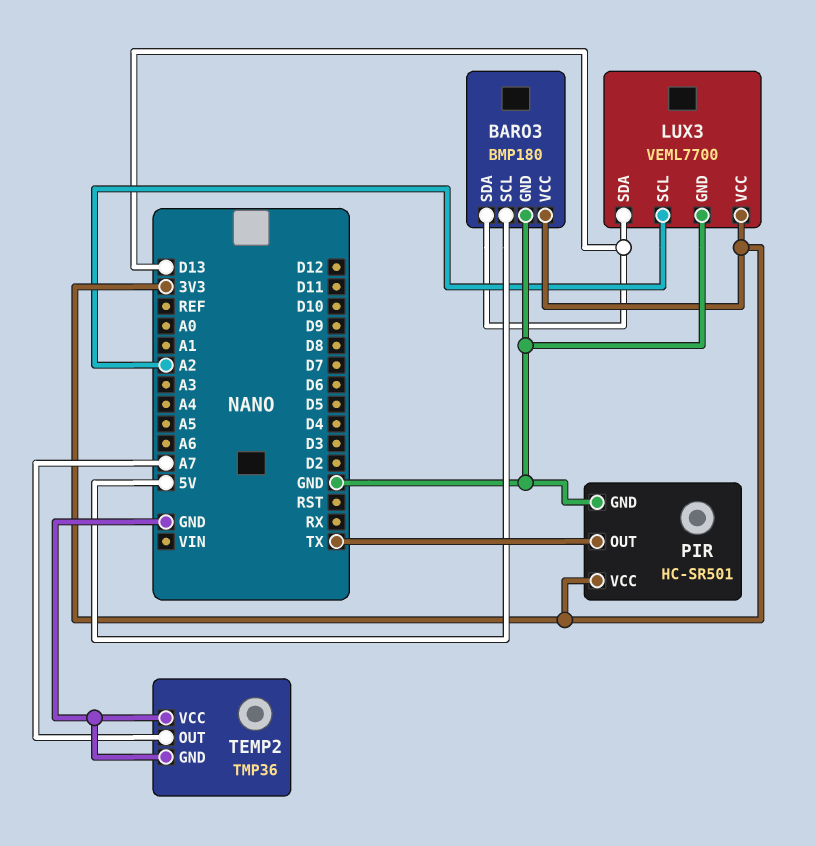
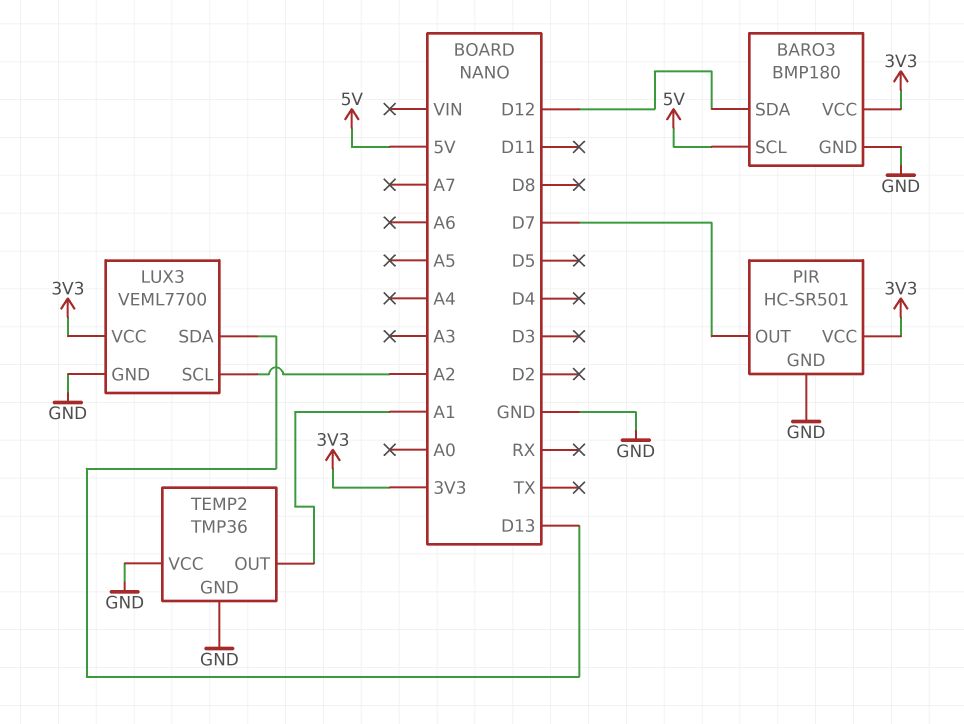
BARO3 pin SDA: D13 -> D12
PIR pin OUT: TX -> D7
TEMP2 pin OUT: A7 -> A1

